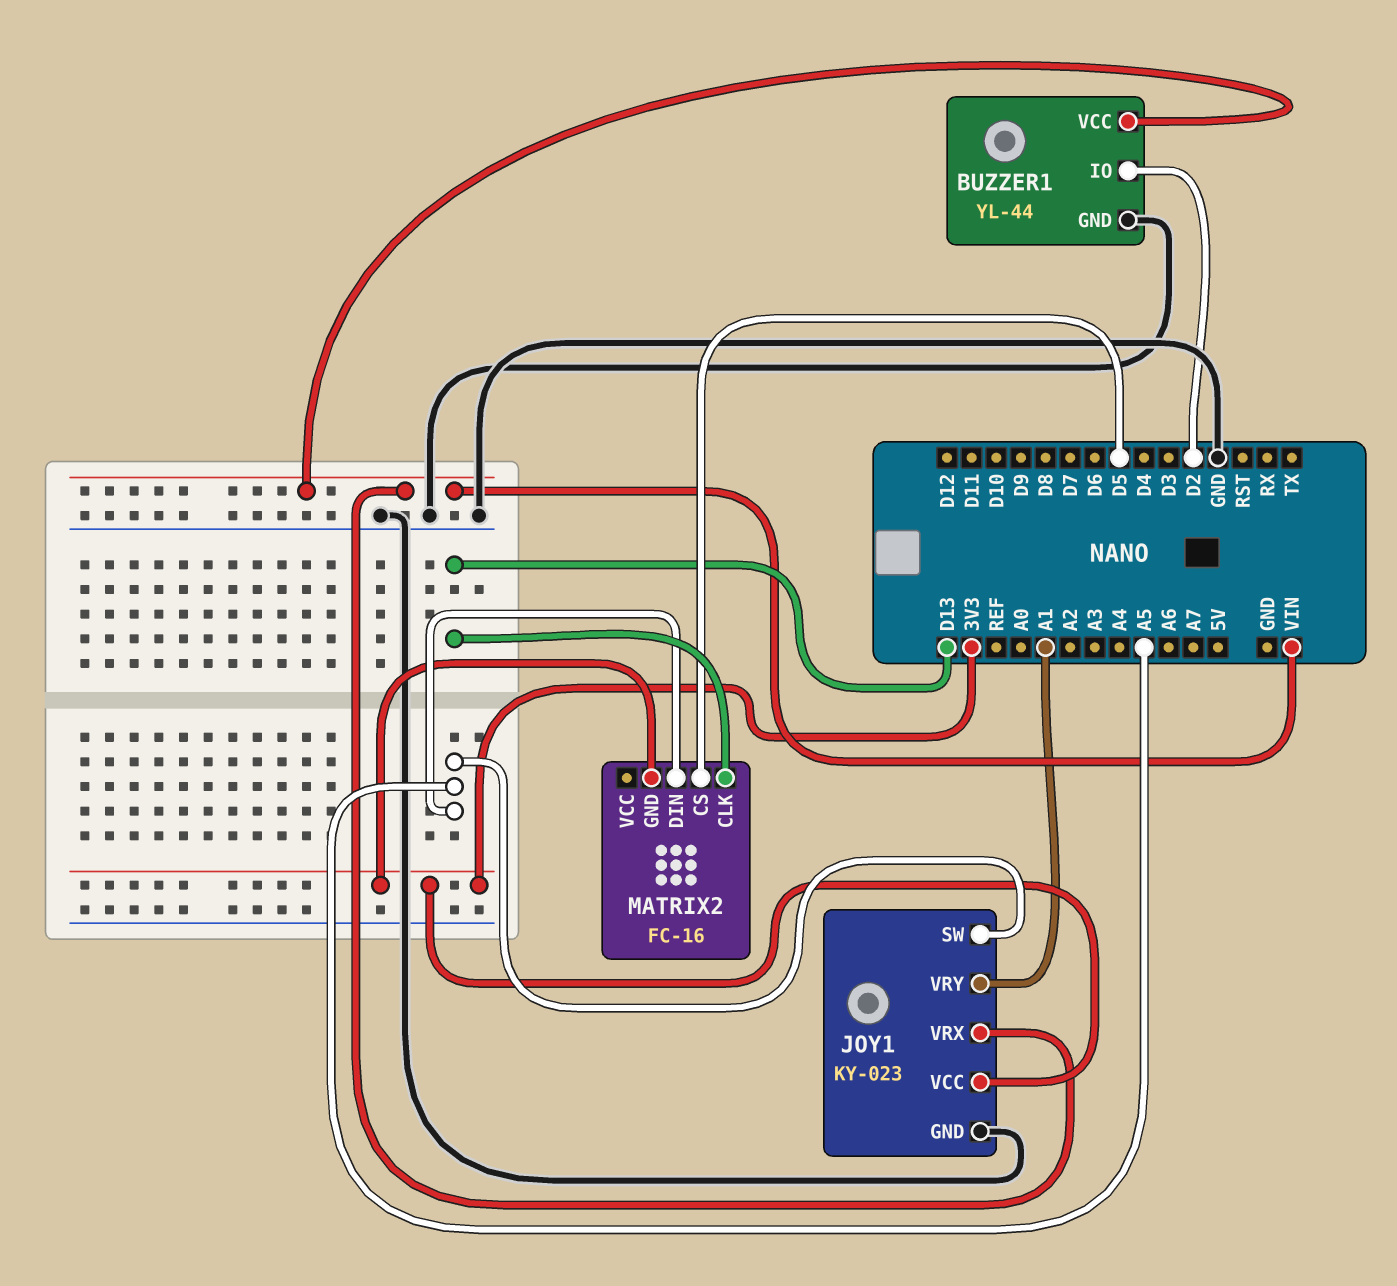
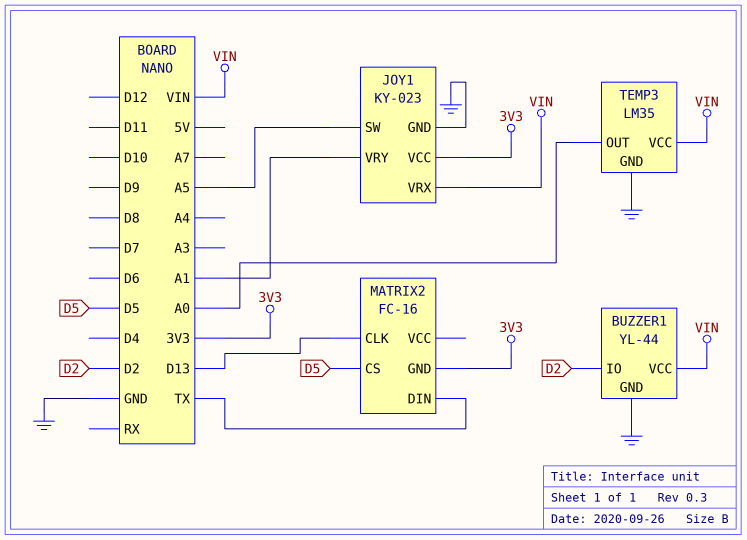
MATRIX2 pin DIN: A5 -> TX
TEMP3: none -> LM35
TEMP3 pin GND: none -> GND
TEMP3 pin OUT: none -> A0
TEMP3 pin VCC: none -> VIN

